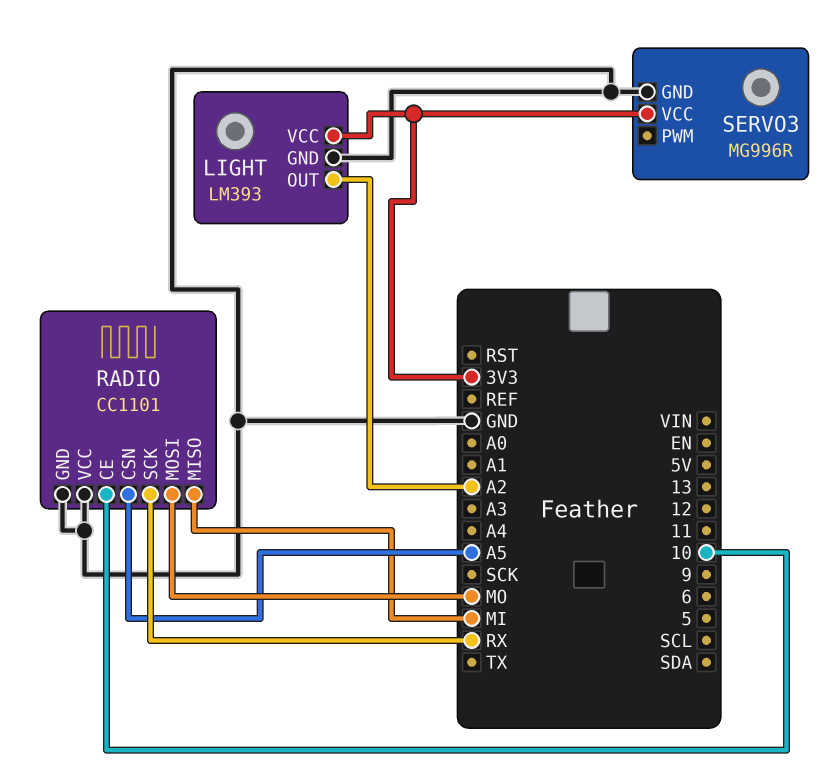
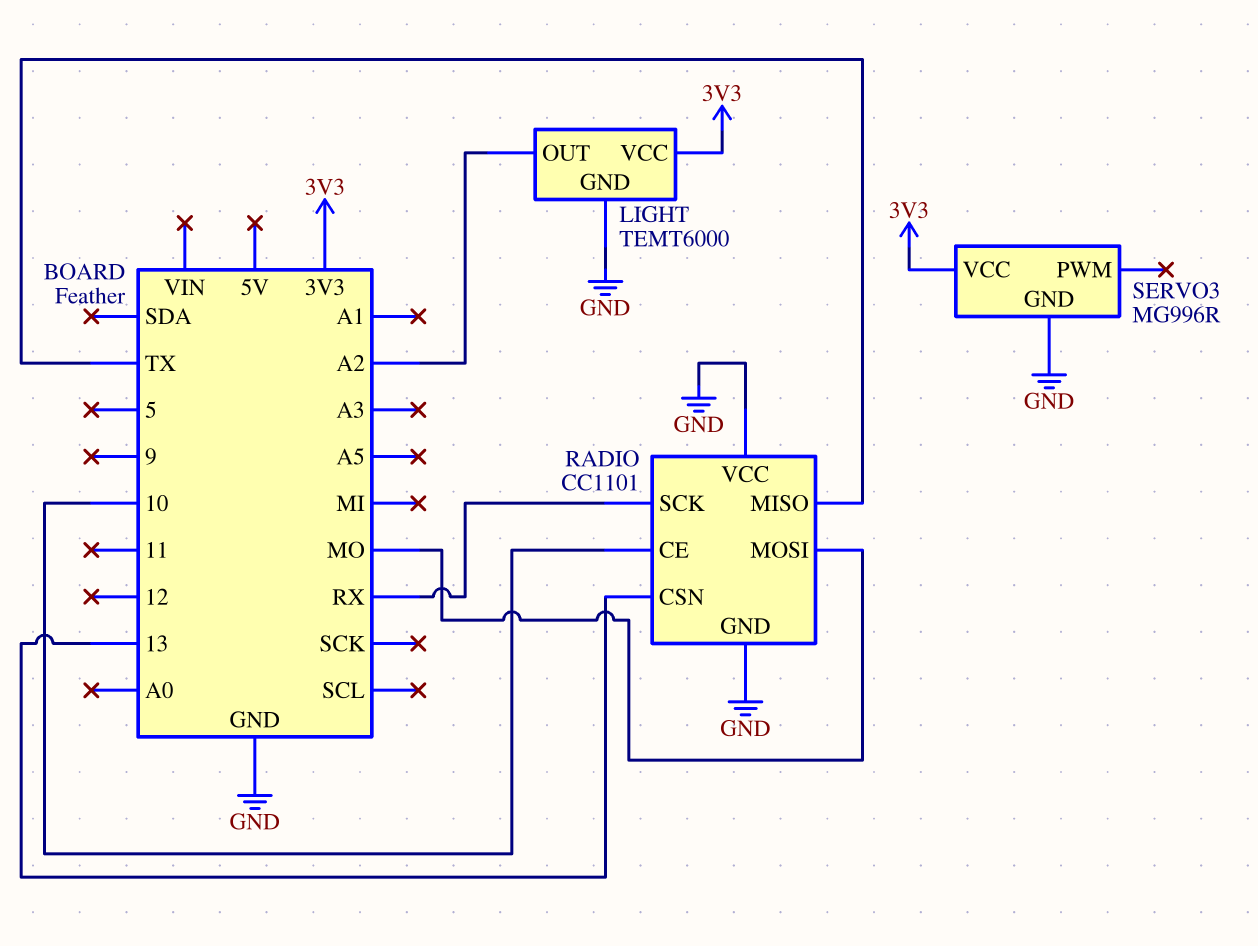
LIGHT: LM393 -> TEMT6000
RADIO pin CSN: A5 -> 13
RADIO pin MISO: MI -> TX

